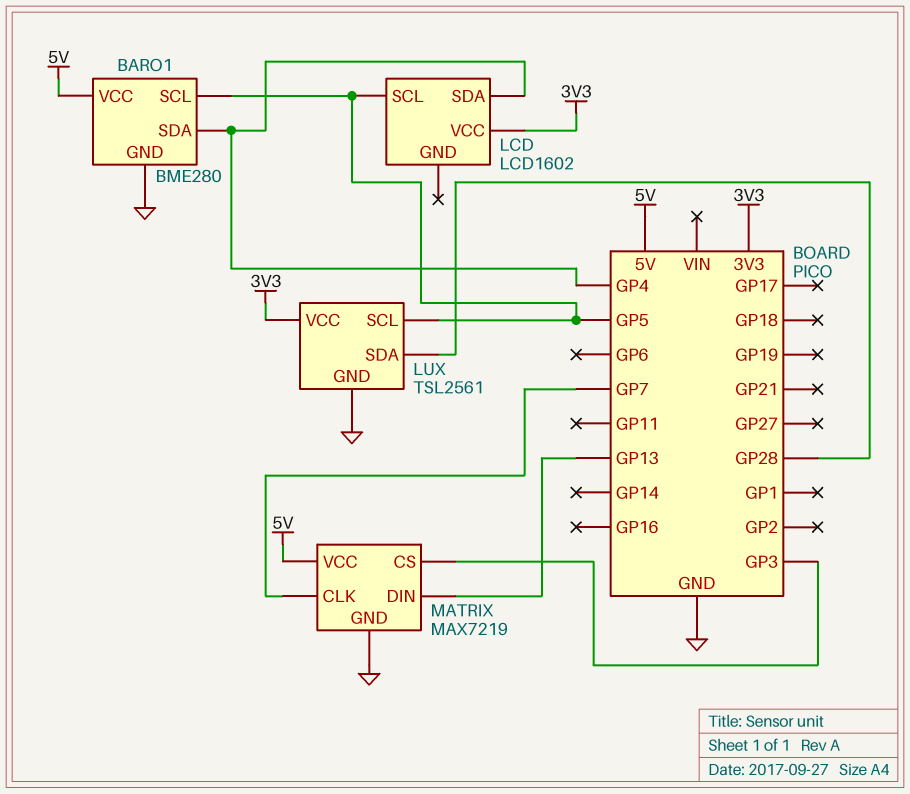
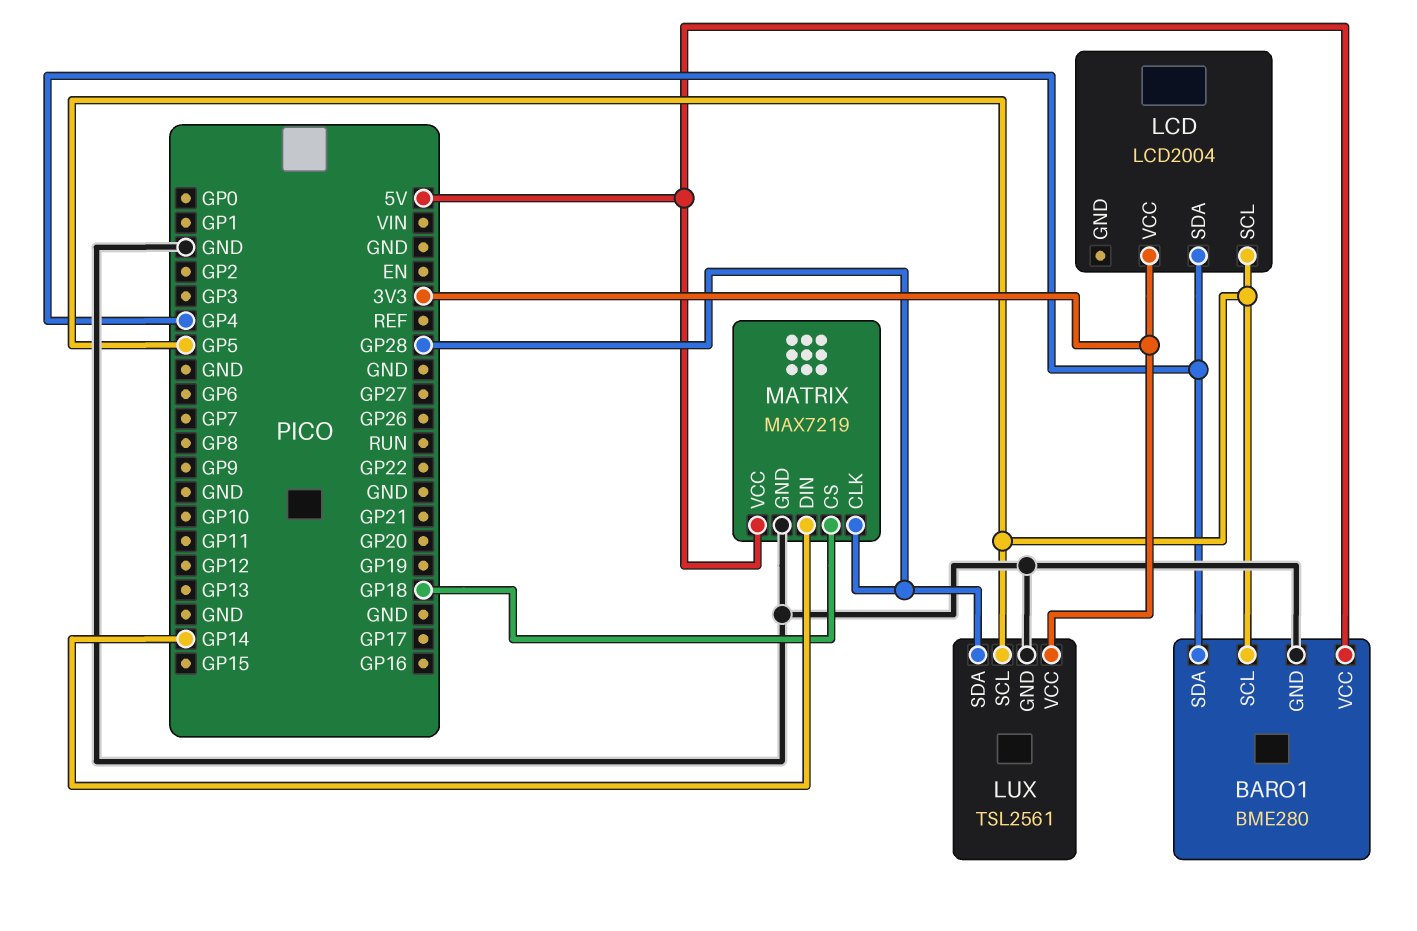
LCD: LCD1602 -> LCD2004
MATRIX pin CLK: GP7 -> GP28
MATRIX pin CS: GP3 -> GP18
MATRIX pin DIN: GP13 -> GP14

